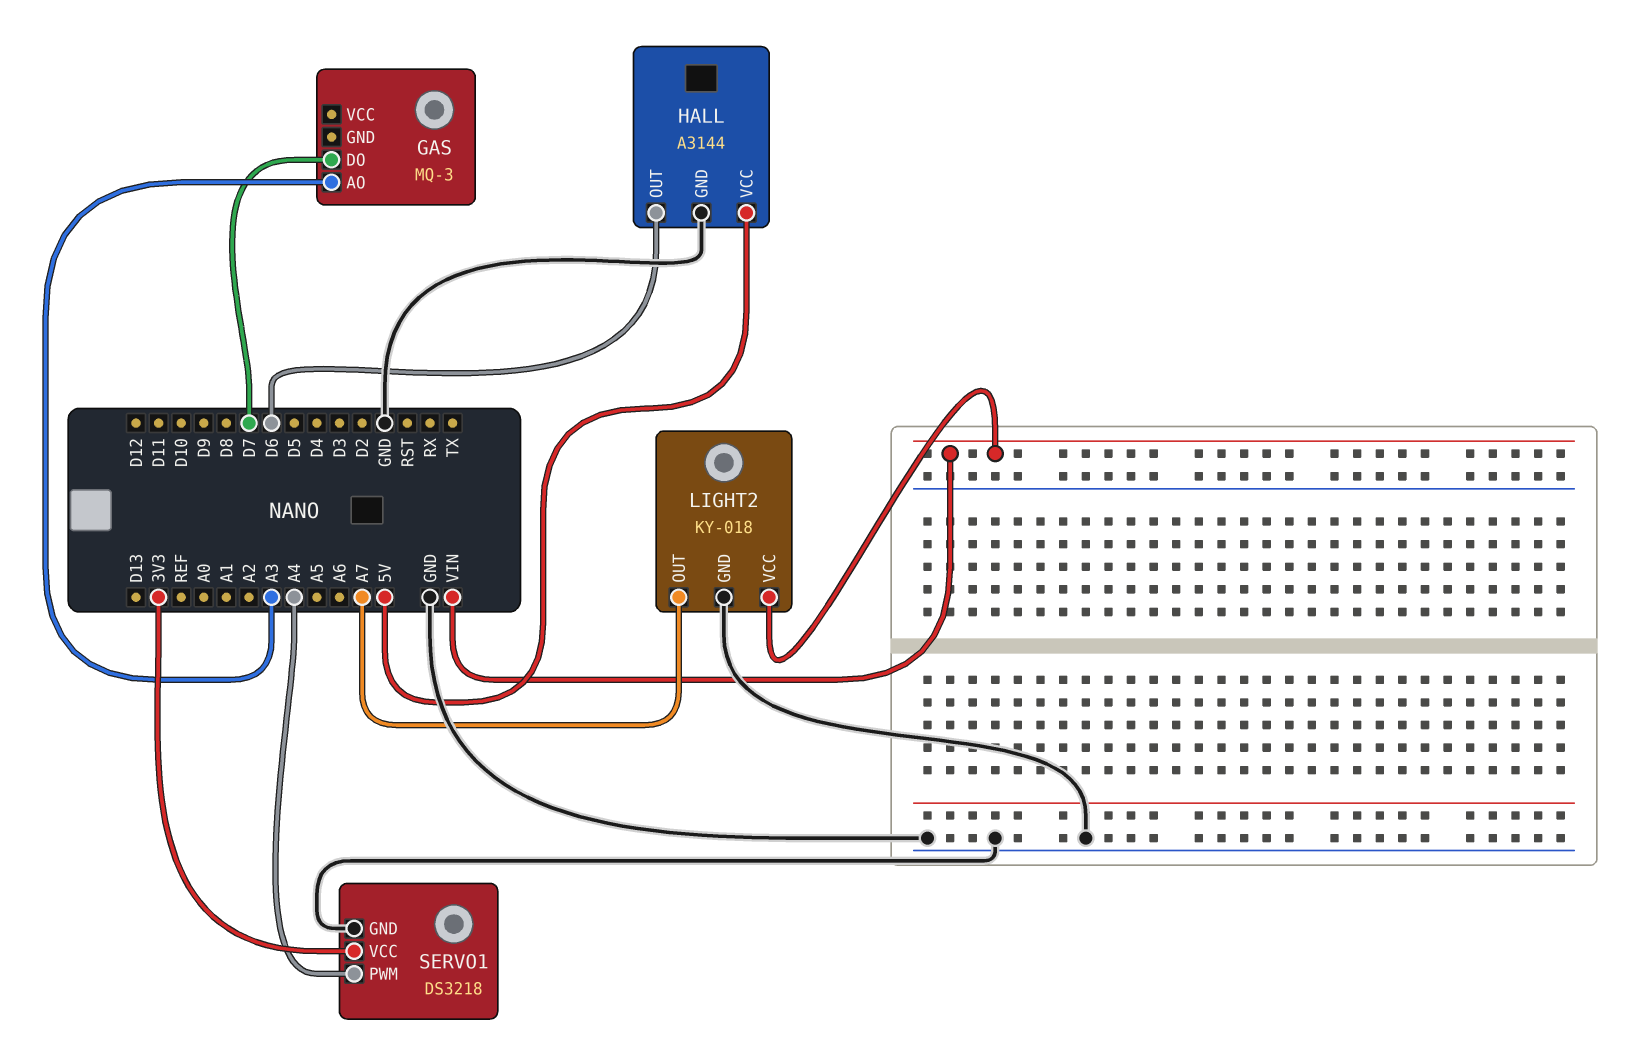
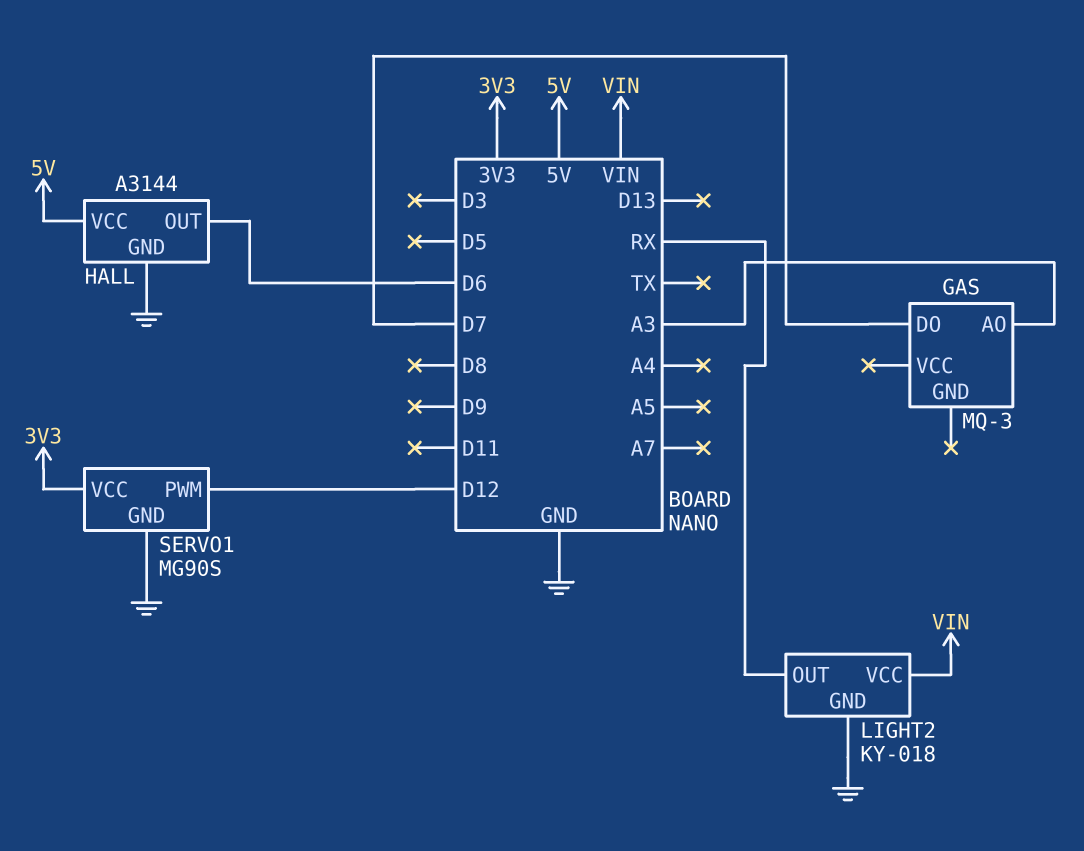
LIGHT2 pin OUT: A7 -> RX
SERVO1: DS3218 -> MG90S
SERVO1 pin PWM: A4 -> D12

